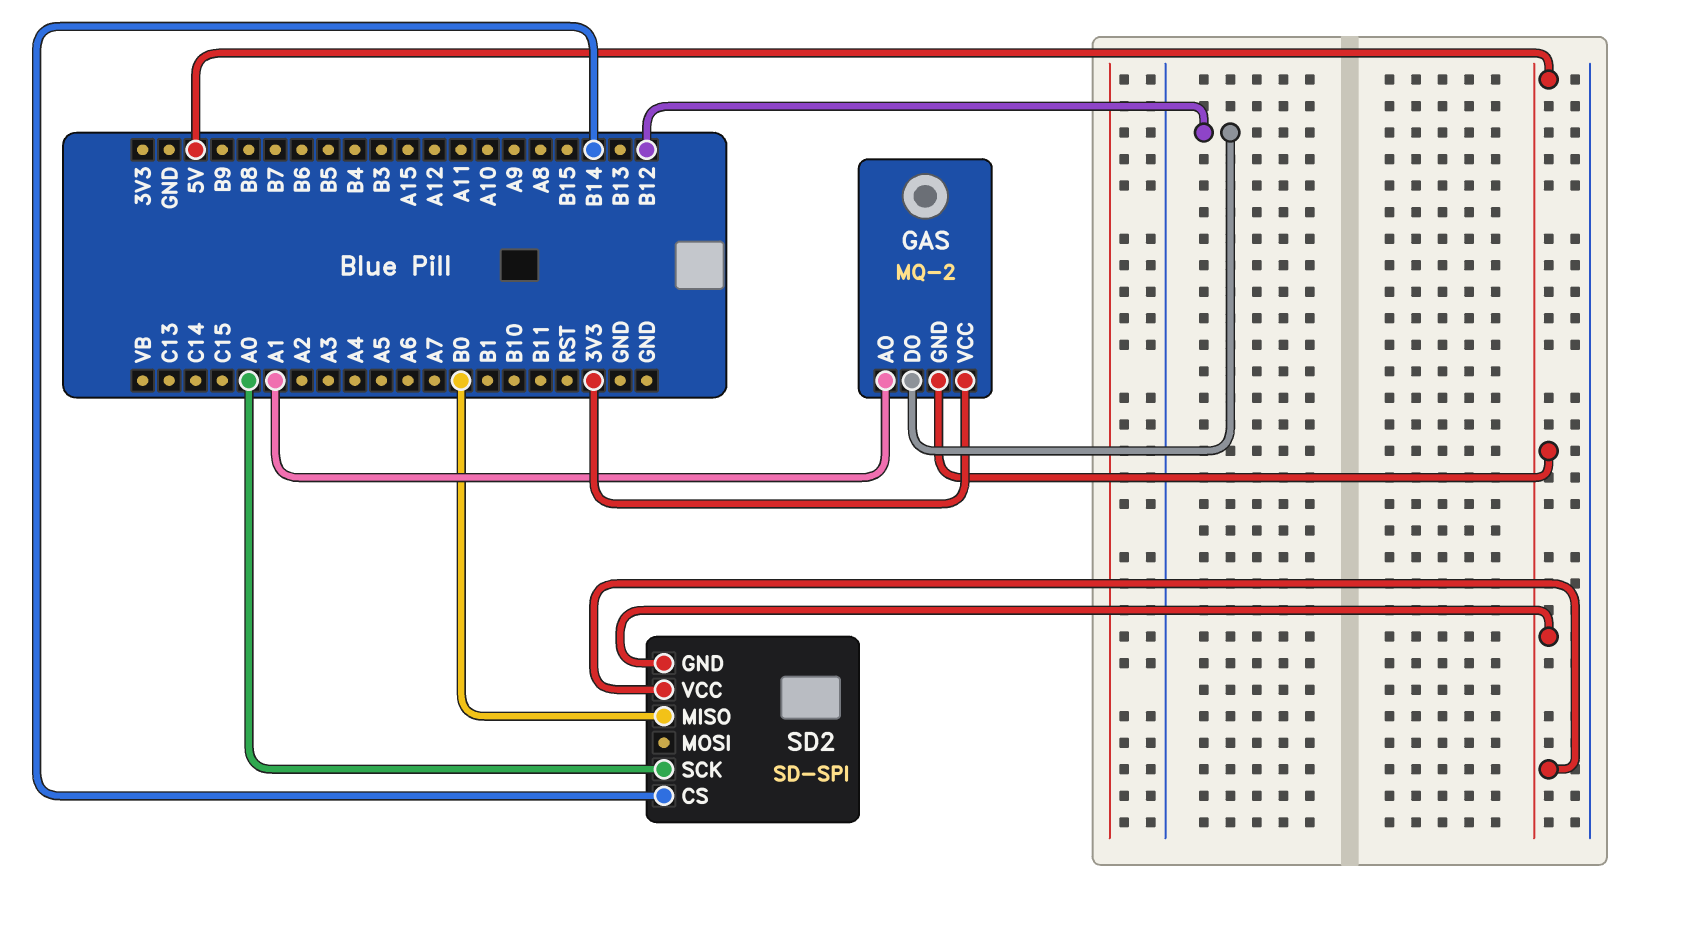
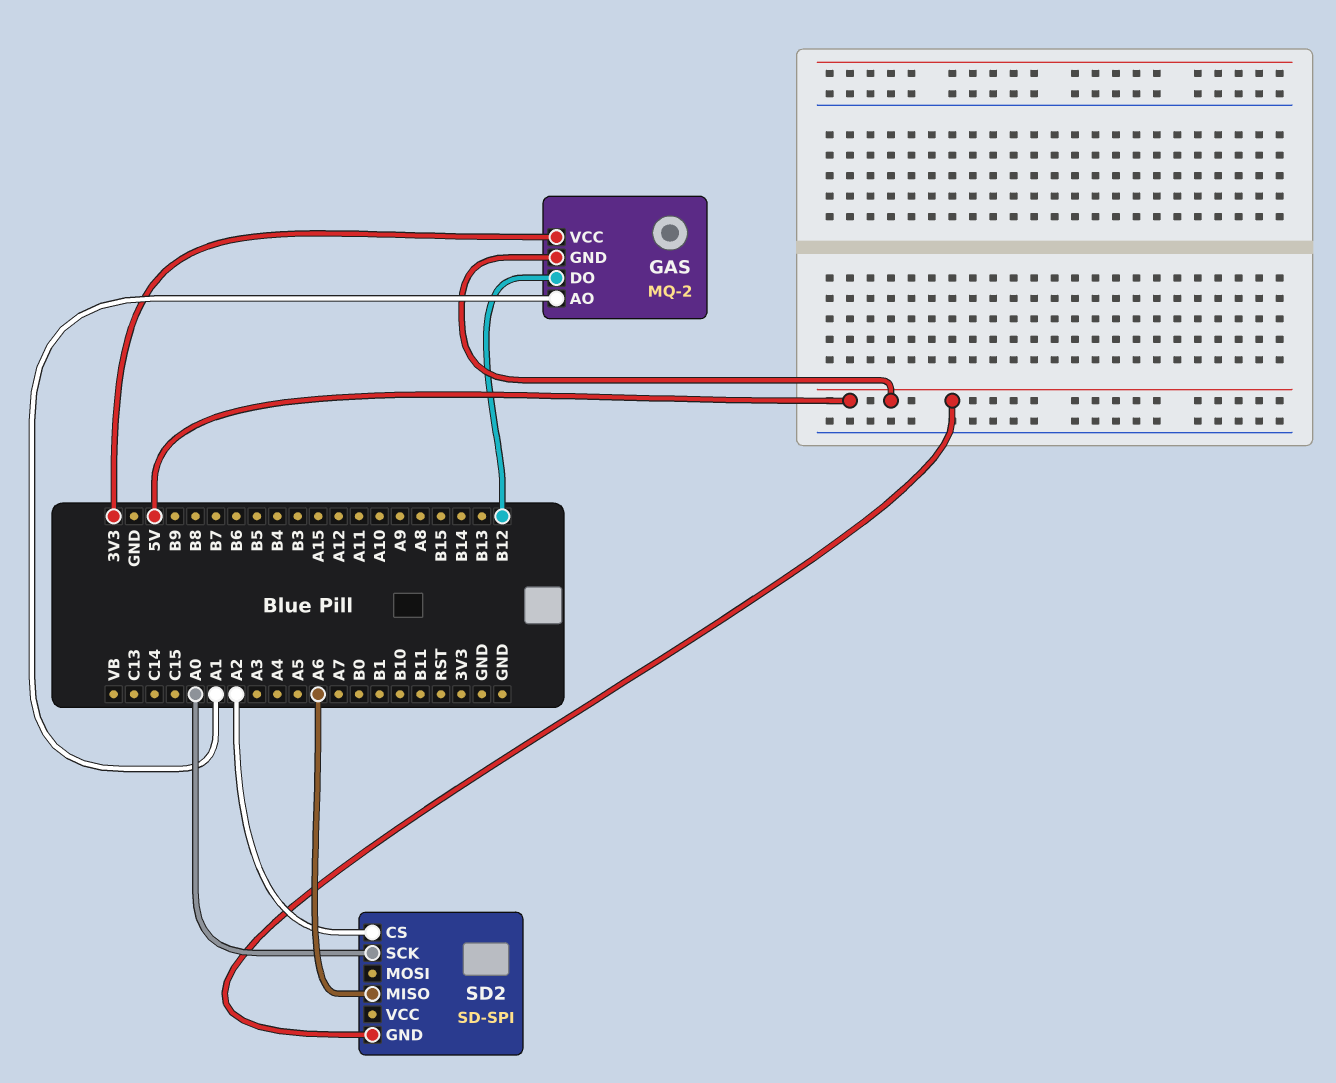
SD2 pin CS: B14 -> A2
SD2 pin MISO: B0 -> A6
SD2 pin VCC: 5V -> none

